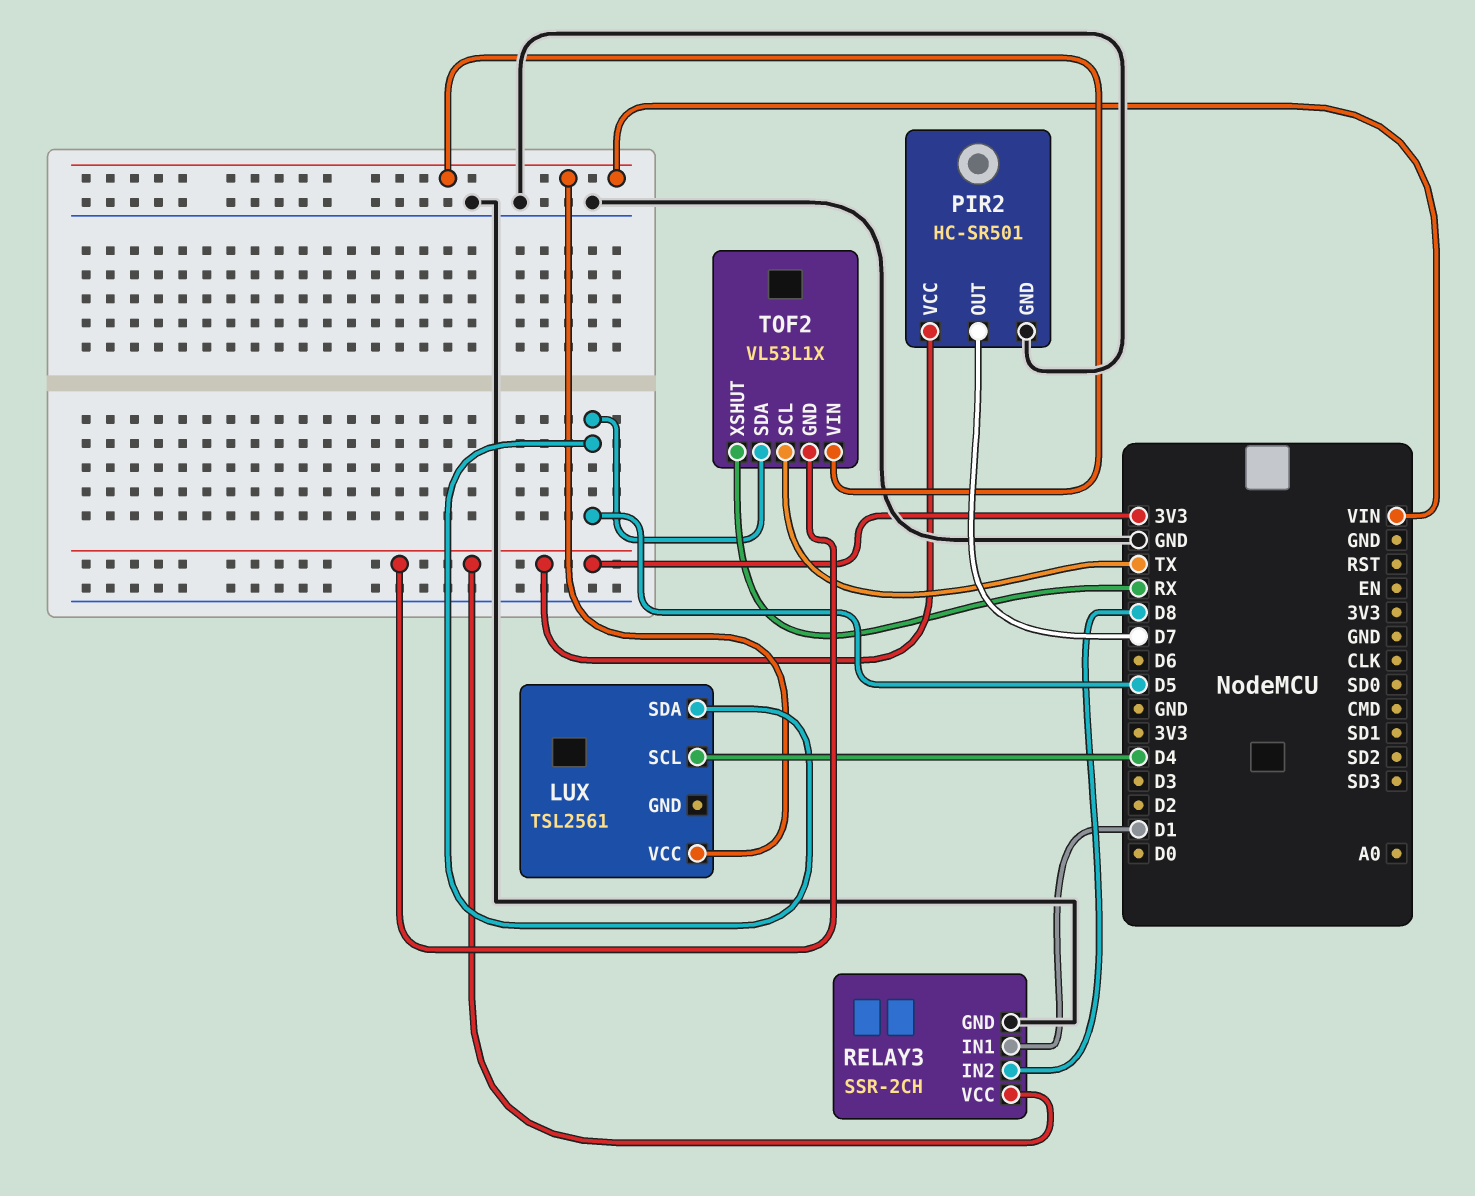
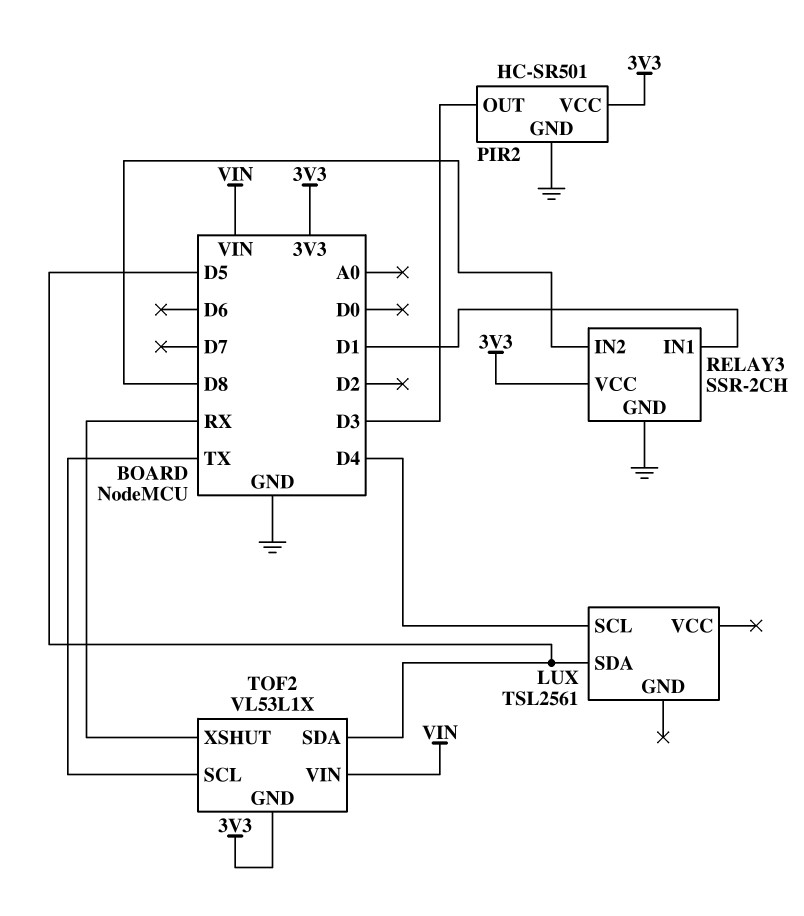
LUX pin VCC: VIN -> none
PIR2 pin OUT: D7 -> D3

